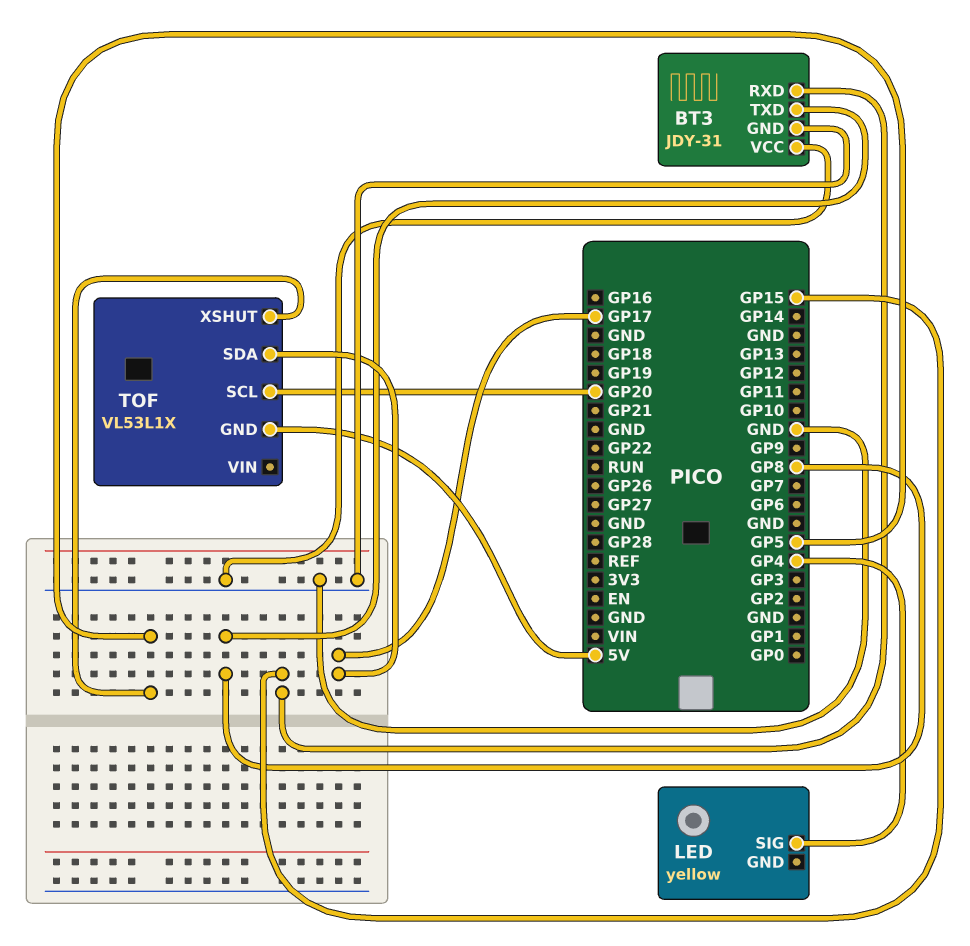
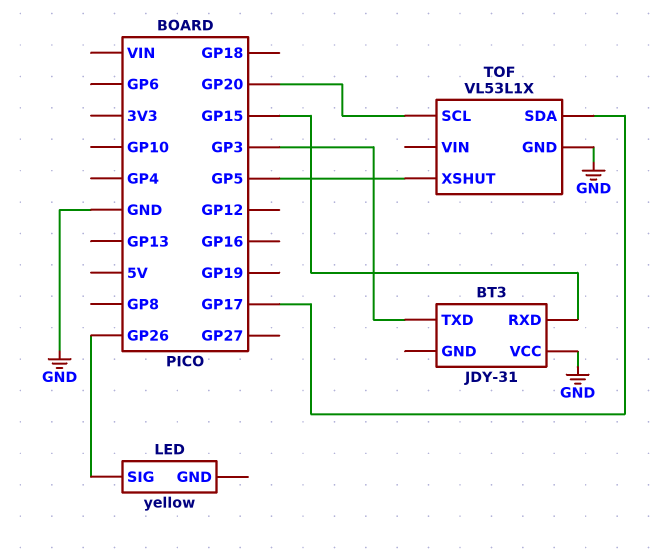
BT3 pin GND: GND -> none
BT3 pin TXD: GP8 -> GP3
LED pin SIG: GP4 -> GP26
TOF pin GND: 5V -> GND

